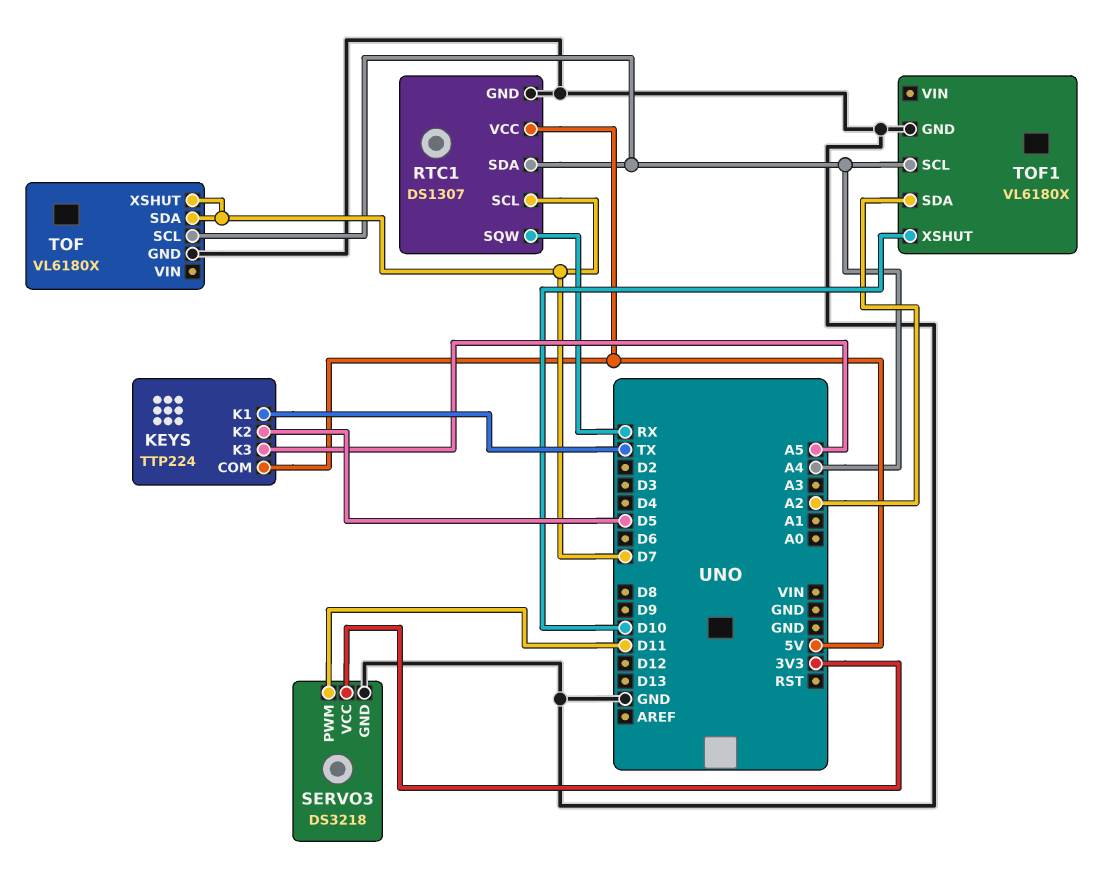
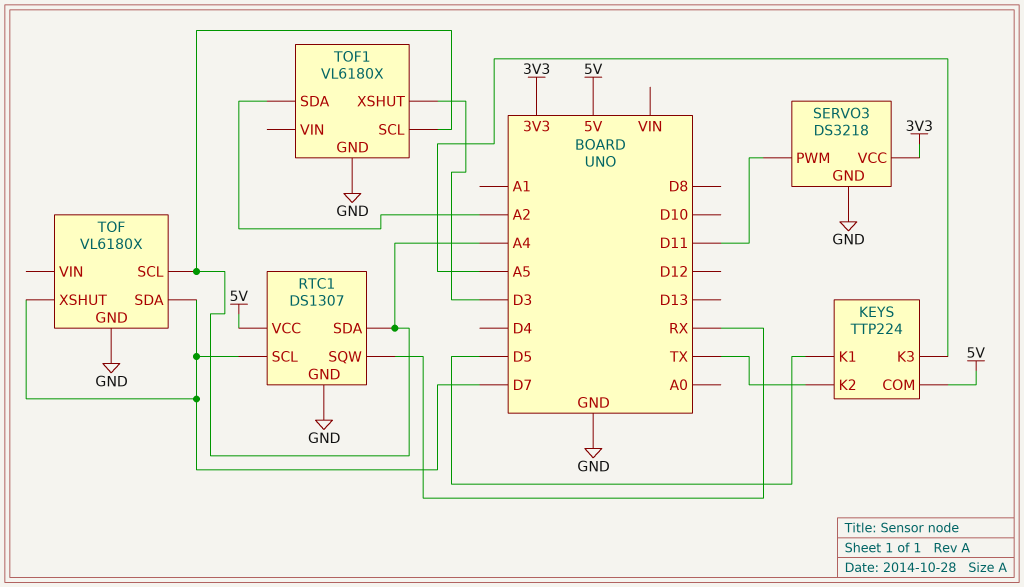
KEYS pin K1: TX -> D5
KEYS pin K2: D5 -> TX
TOF1 pin XSHUT: D10 -> D3

